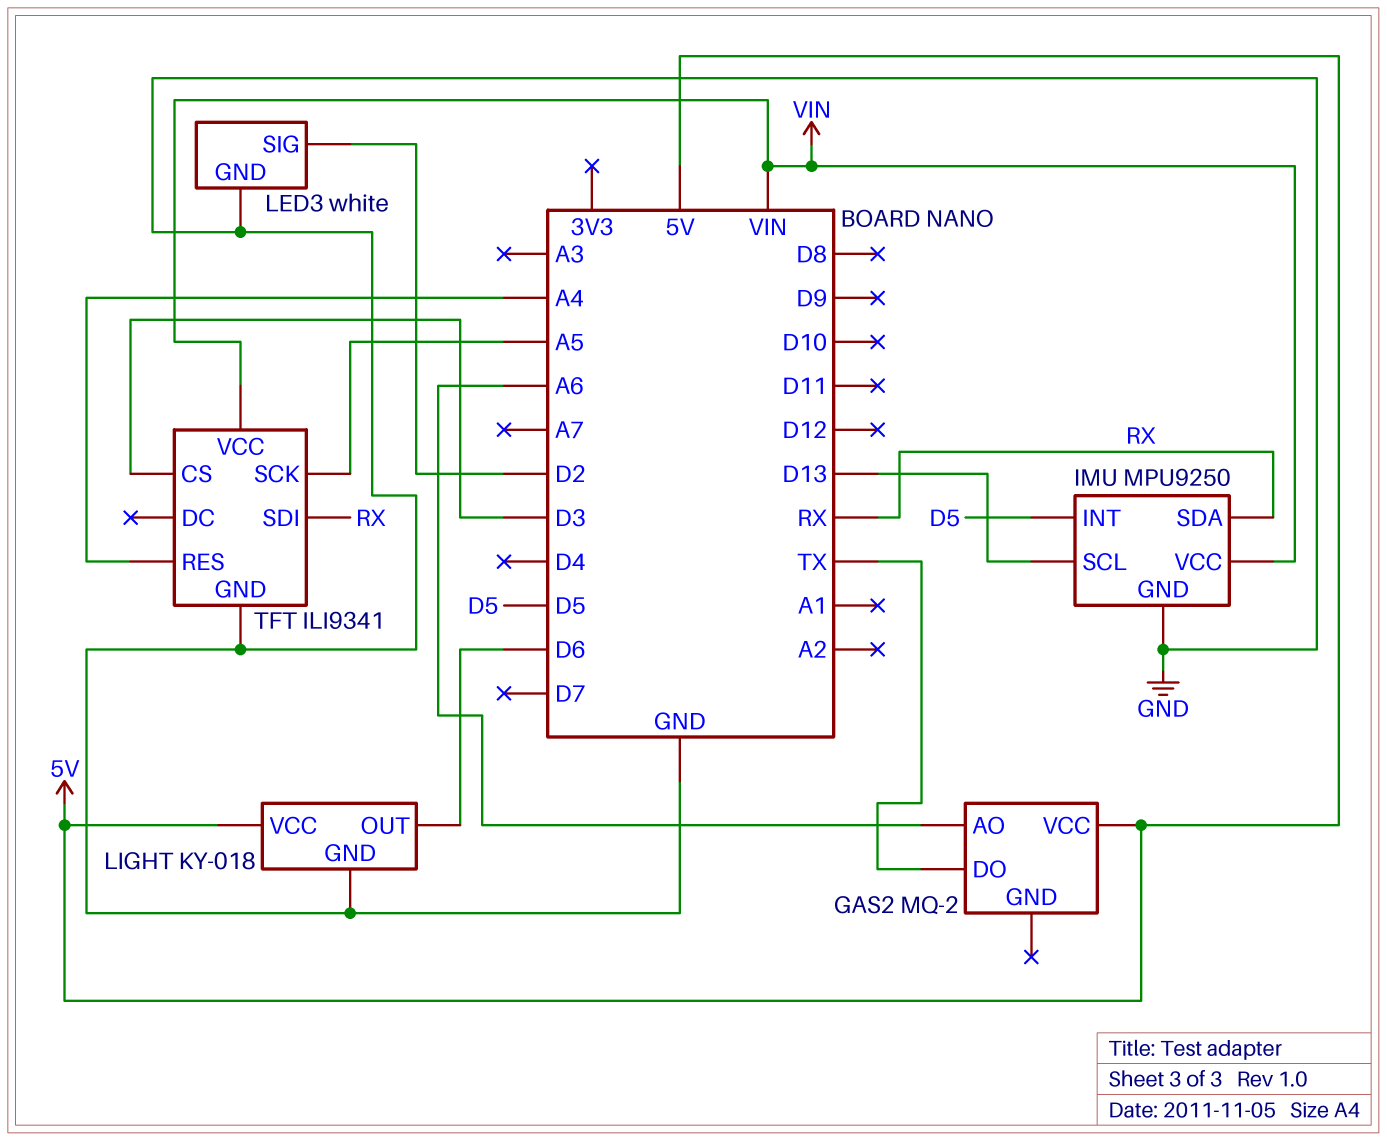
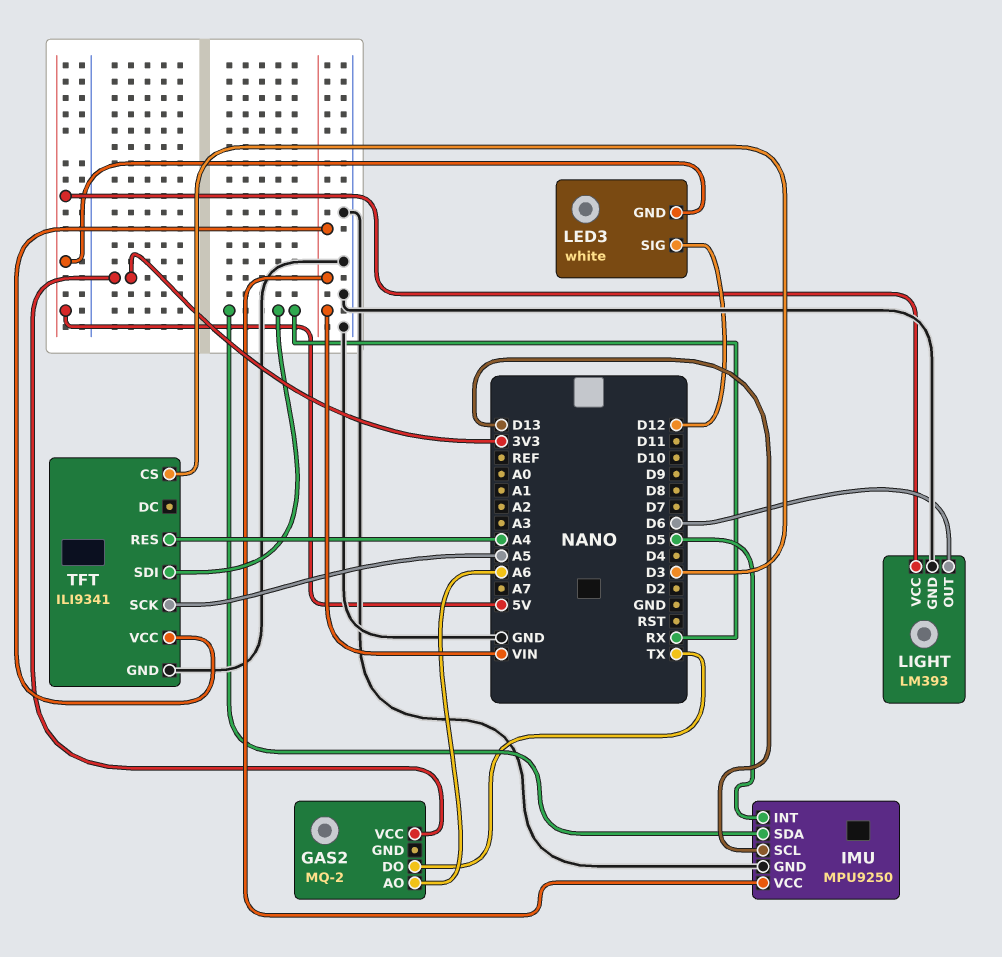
GAS2 pin VCC: 5V -> 3V3
LED3 pin GND: GND -> 5V
LED3 pin SIG: D2 -> D12
LIGHT: KY-018 -> LM393

